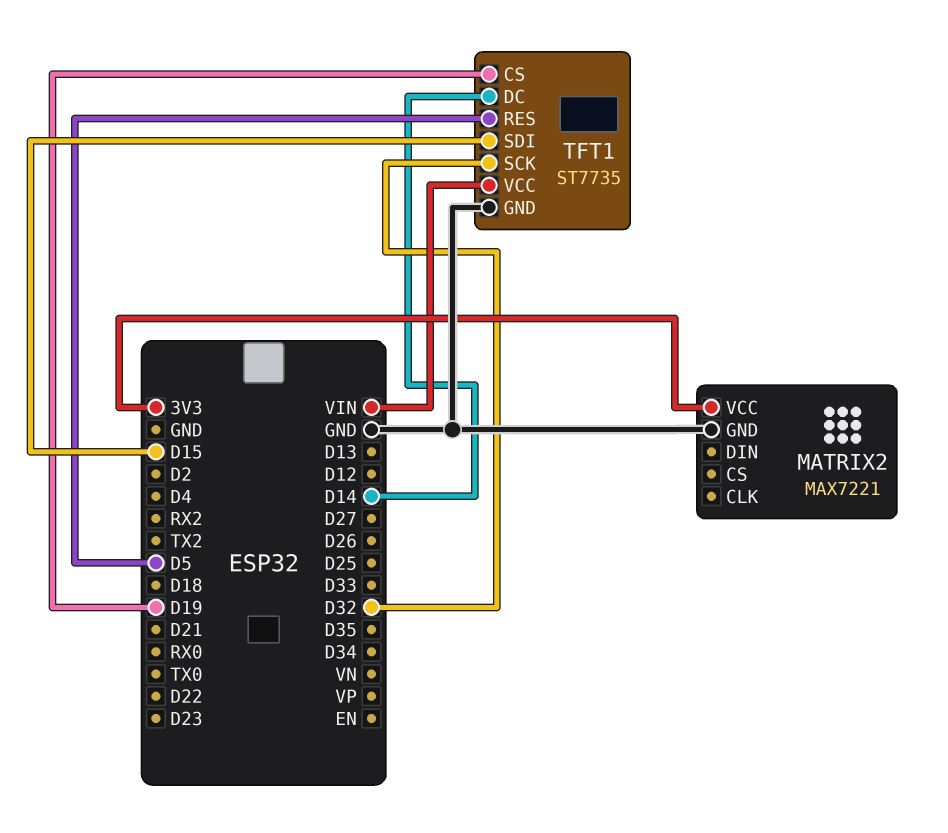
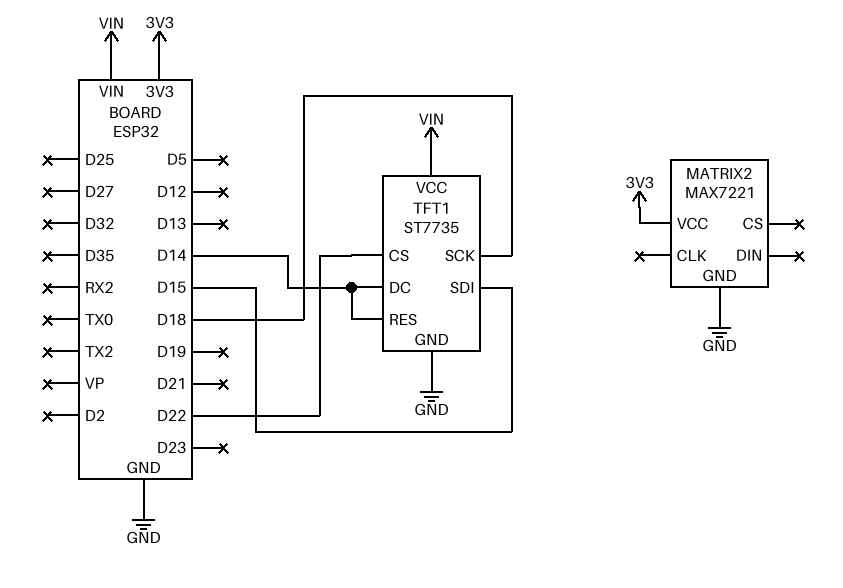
TFT1 pin CS: D19 -> D22
TFT1 pin RES: D5 -> D14
TFT1 pin SCK: D32 -> D18

